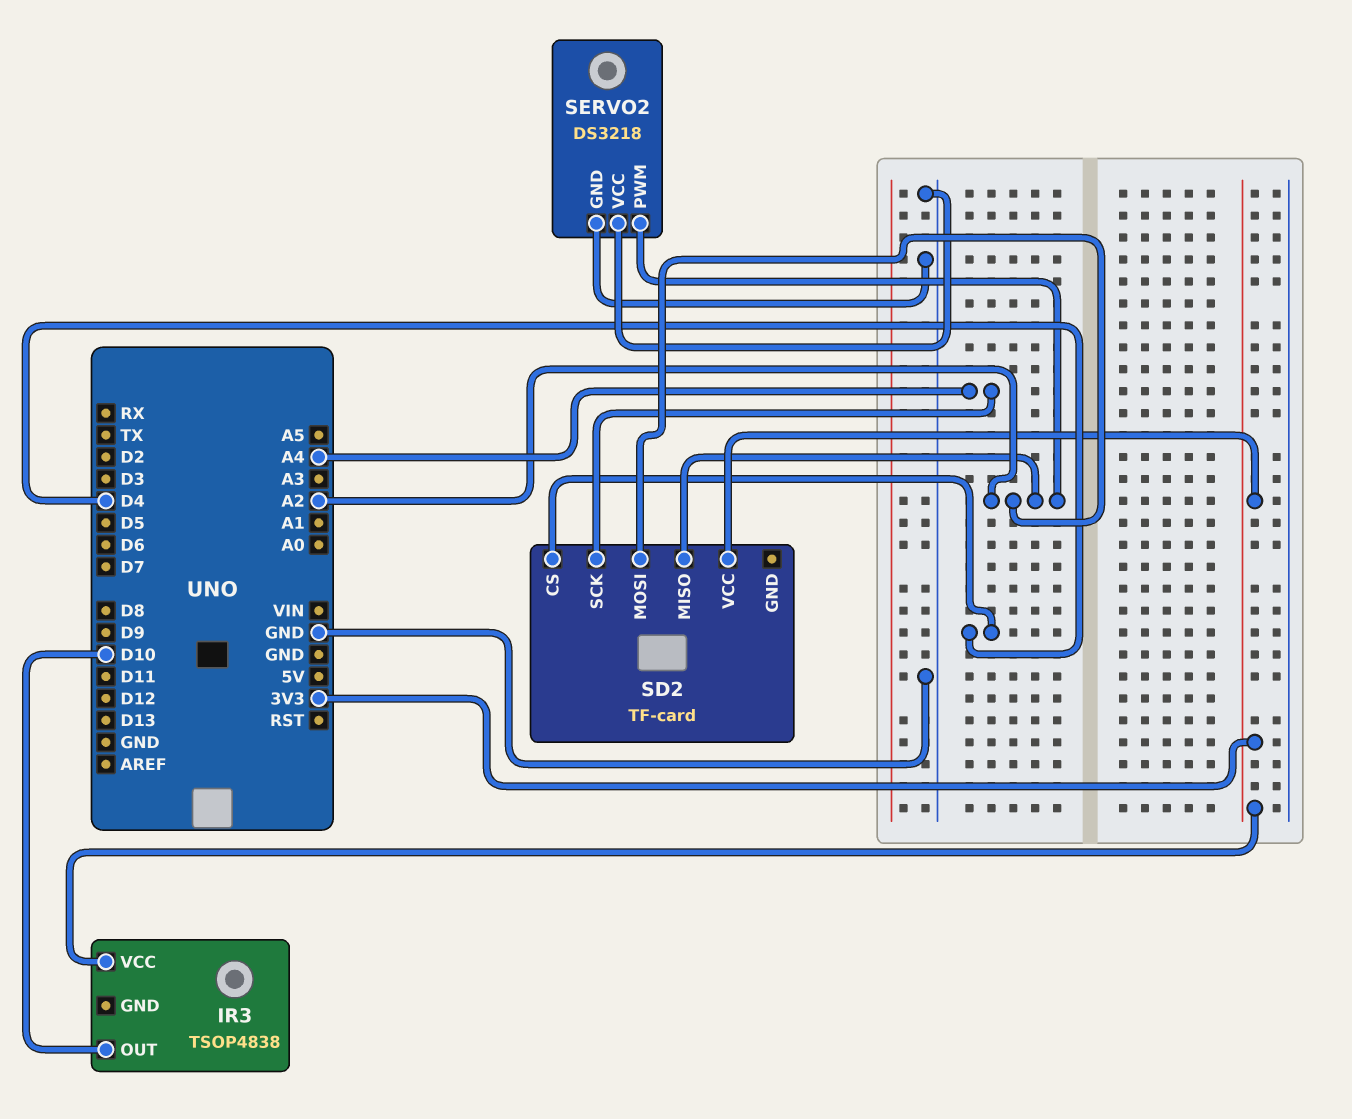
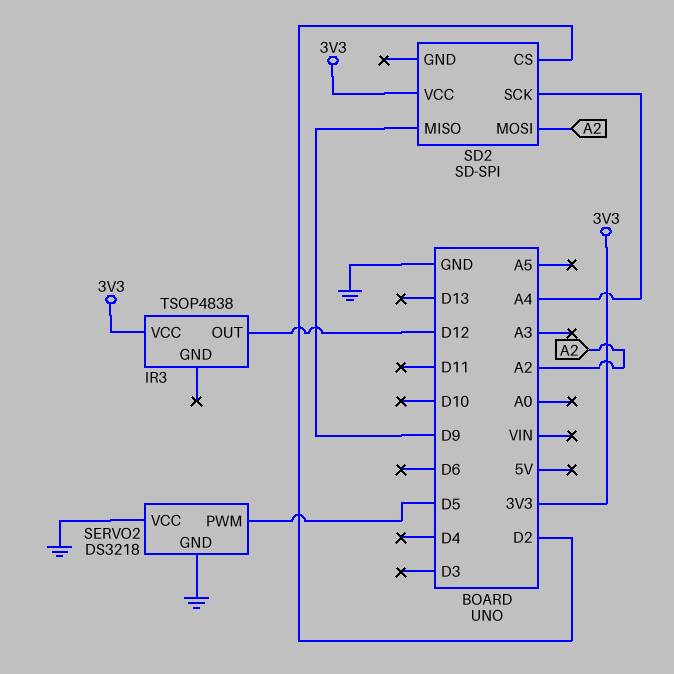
IR3 pin OUT: D10 -> D12
SD2: TF-card -> SD-SPI
SD2 pin CS: D4 -> D2
SD2 pin MISO: A2 -> D9
SERVO2 pin PWM: A2 -> D5

